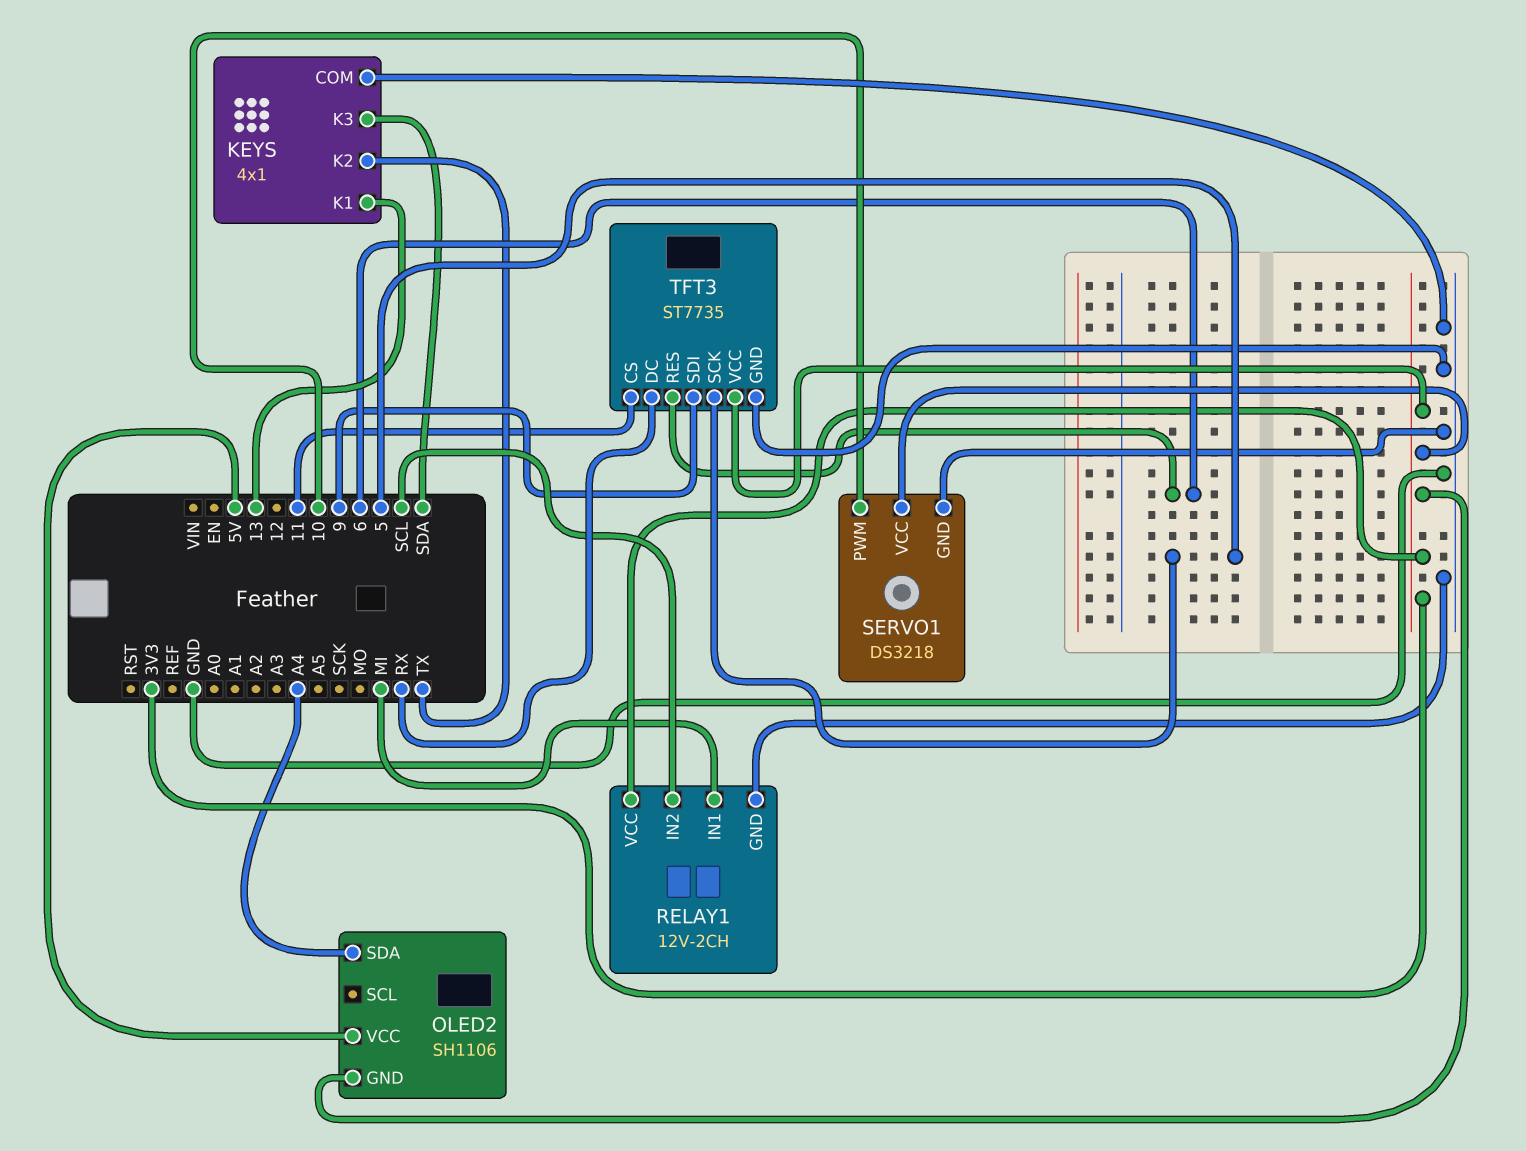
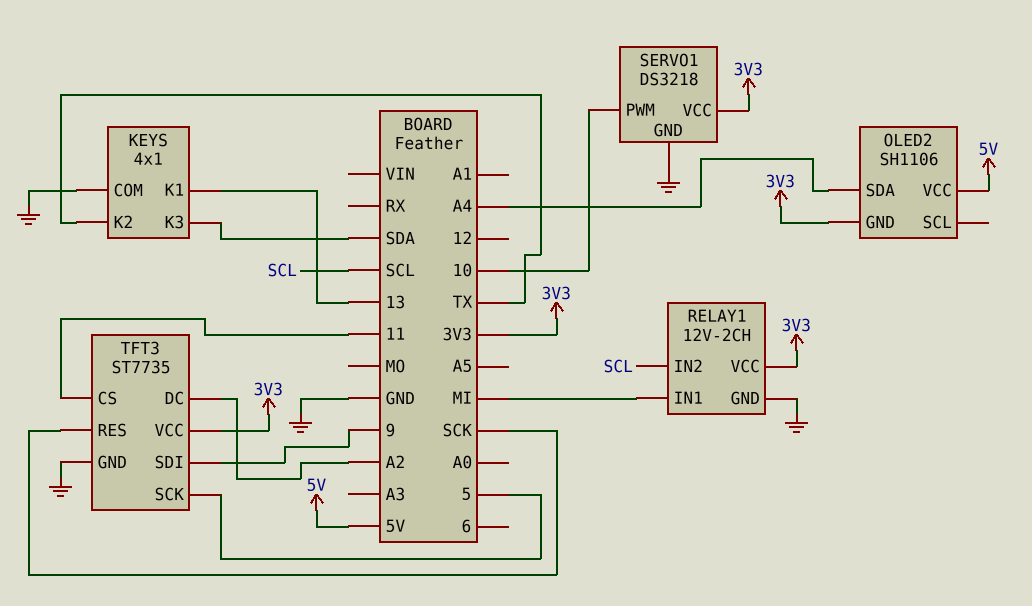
TFT3 pin DC: RX -> A2
TFT3 pin RES: 6 -> SCK

